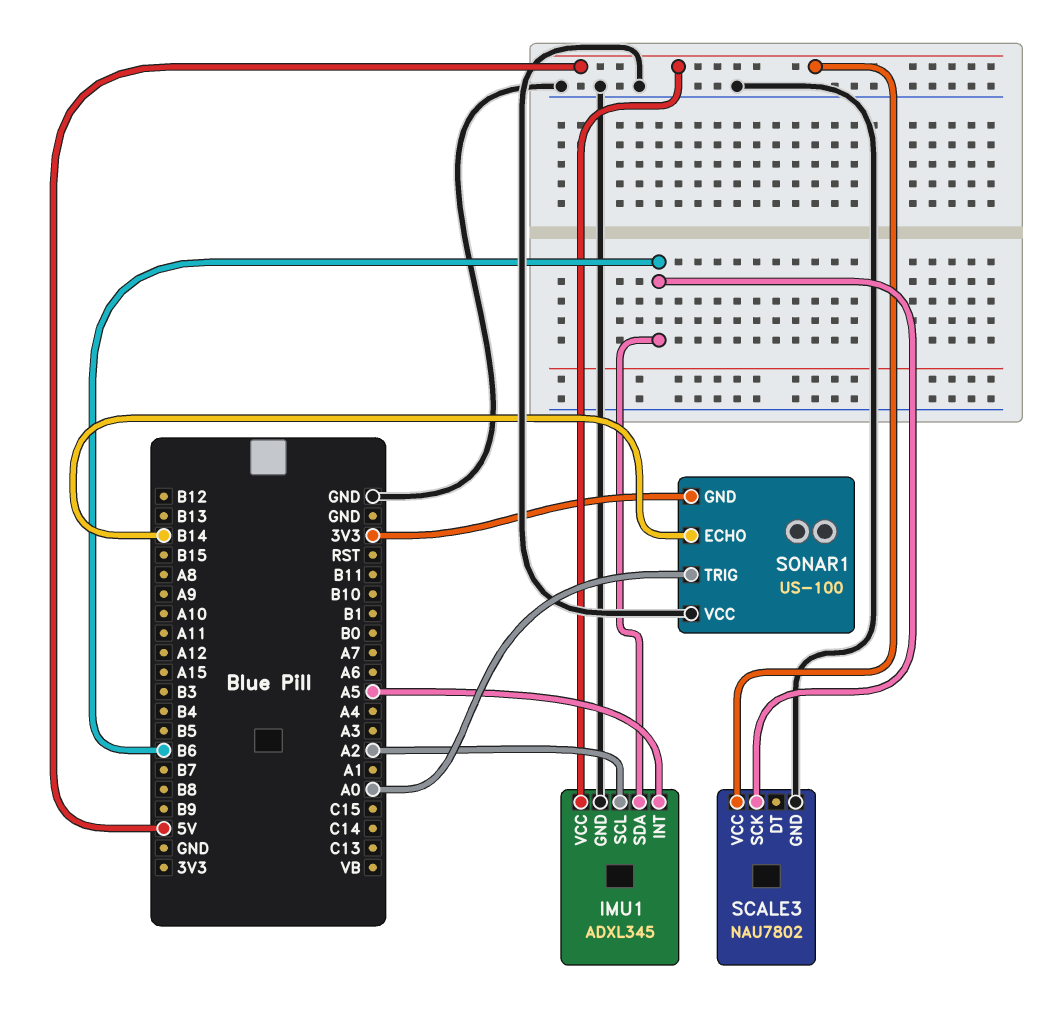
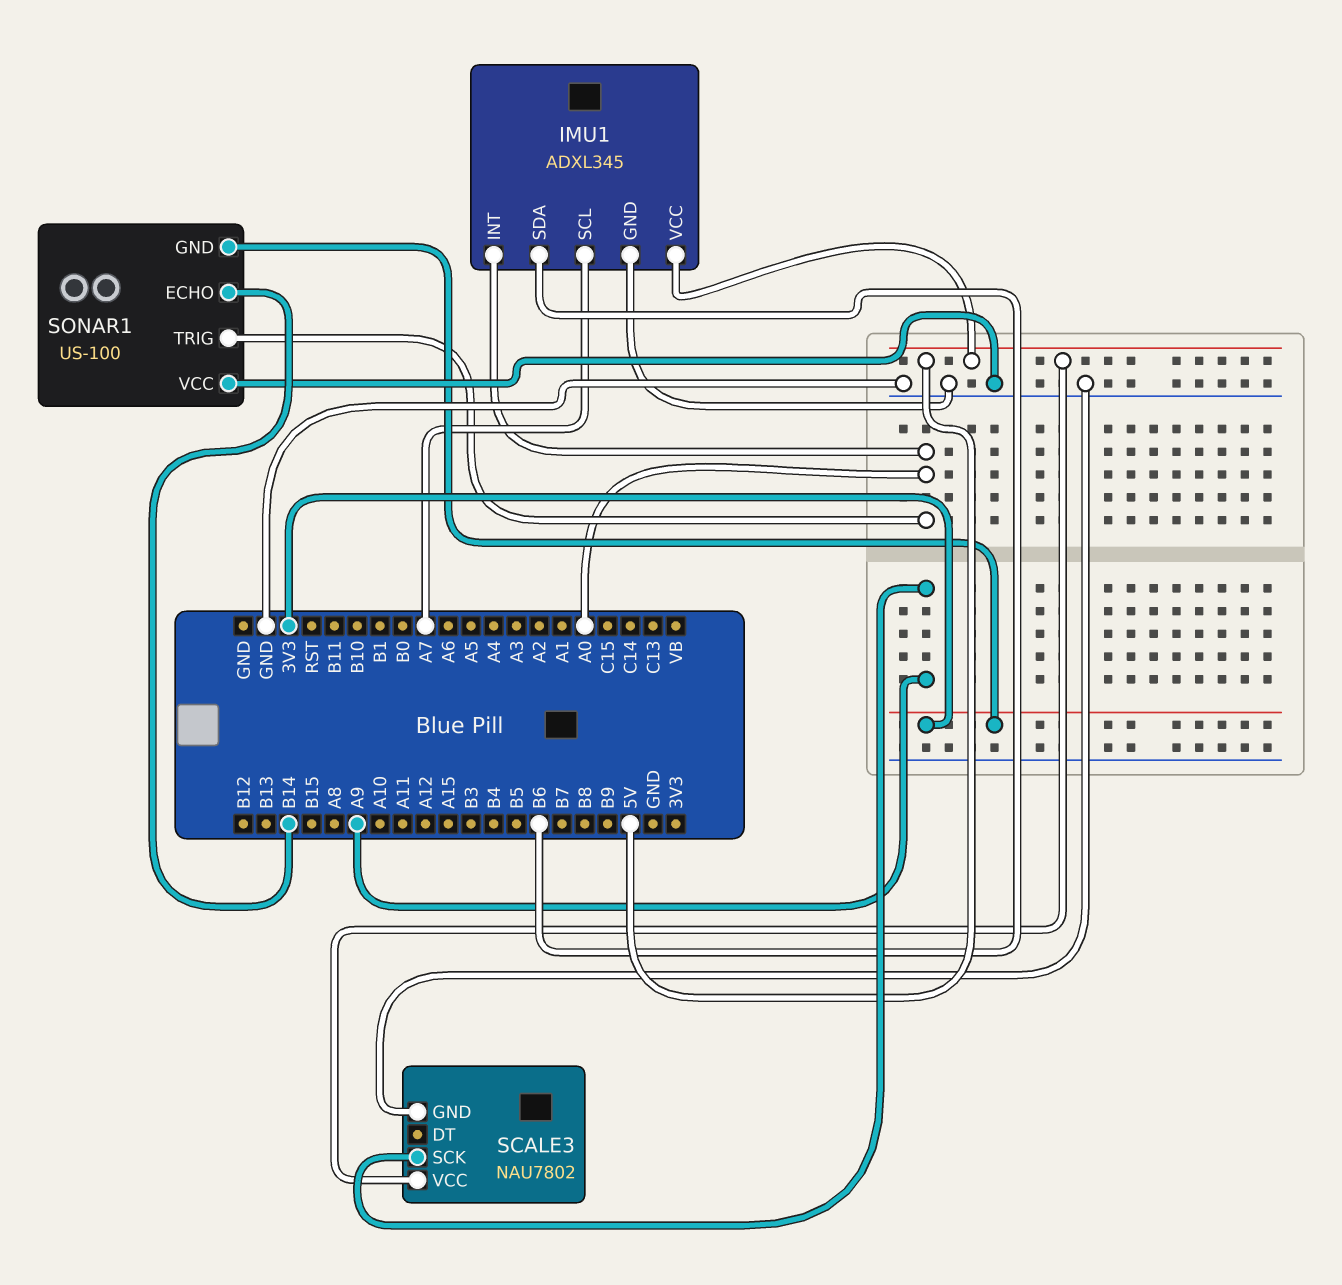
IMU1 pin INT: A5 -> A0
IMU1 pin SCL: A2 -> A7
SCALE3 pin SCK: B6 -> A9

